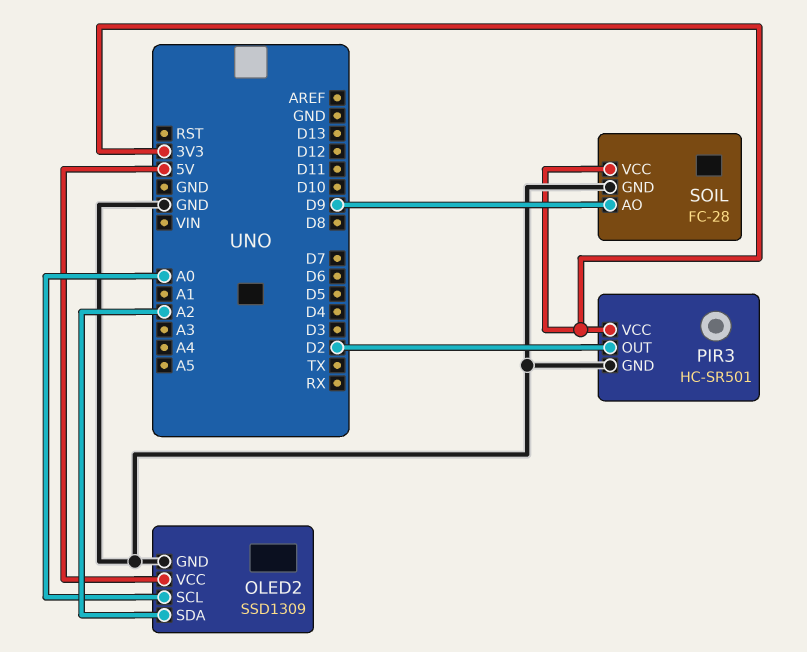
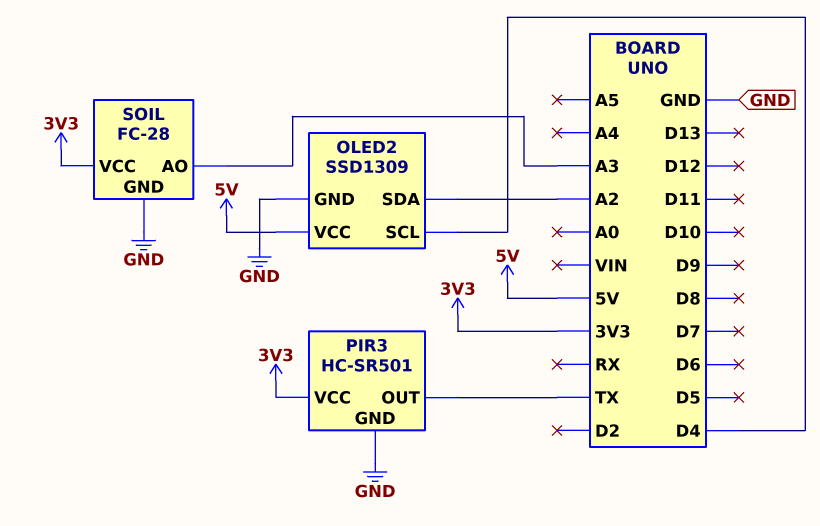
OLED2 pin SCL: A0 -> D4
PIR3 pin OUT: D2 -> TX
SOIL pin AO: D9 -> A3

